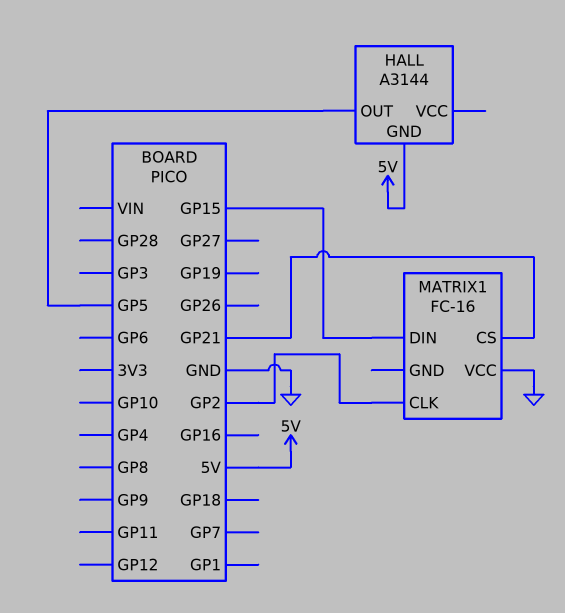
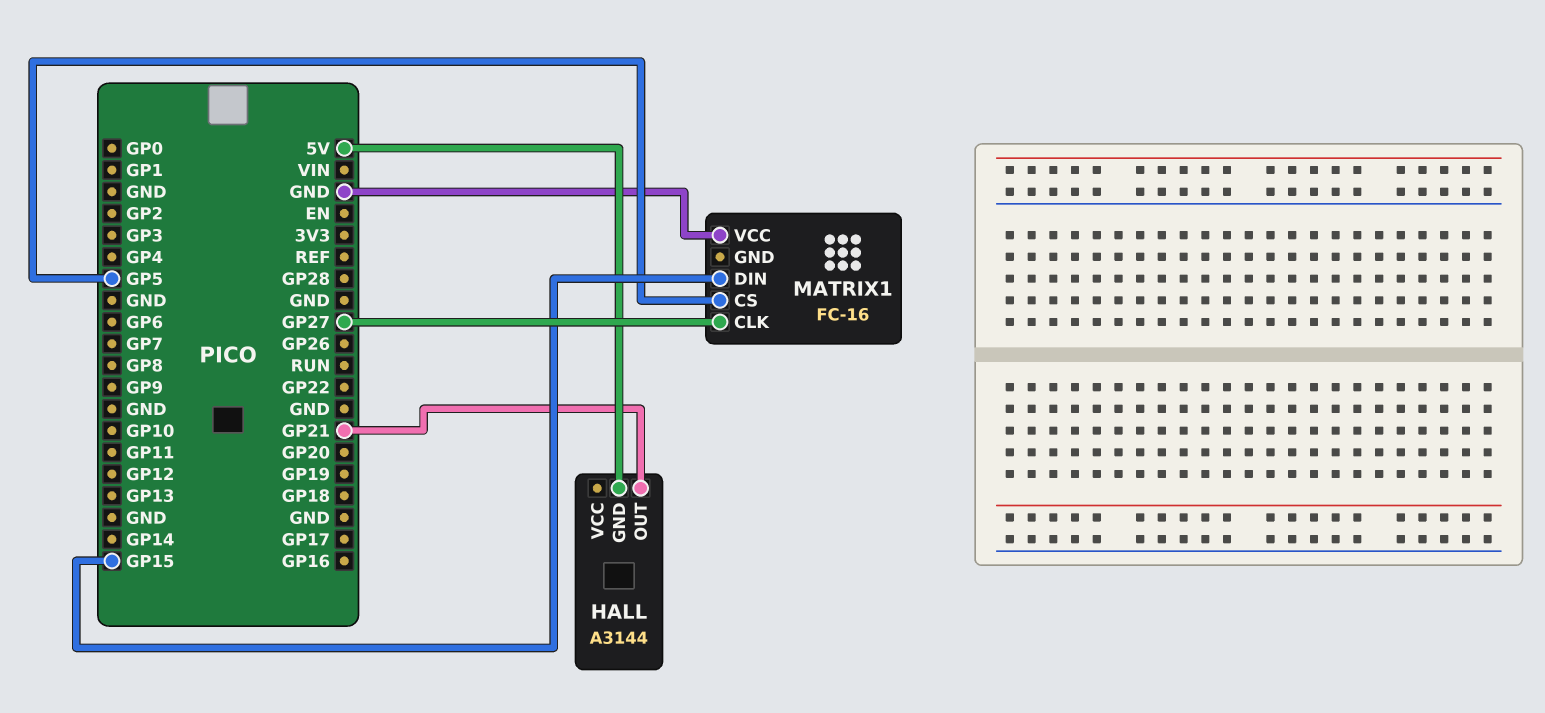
HALL pin OUT: GP5 -> GP21
MATRIX1 pin CLK: GP2 -> GP27
MATRIX1 pin CS: GP21 -> GP5

